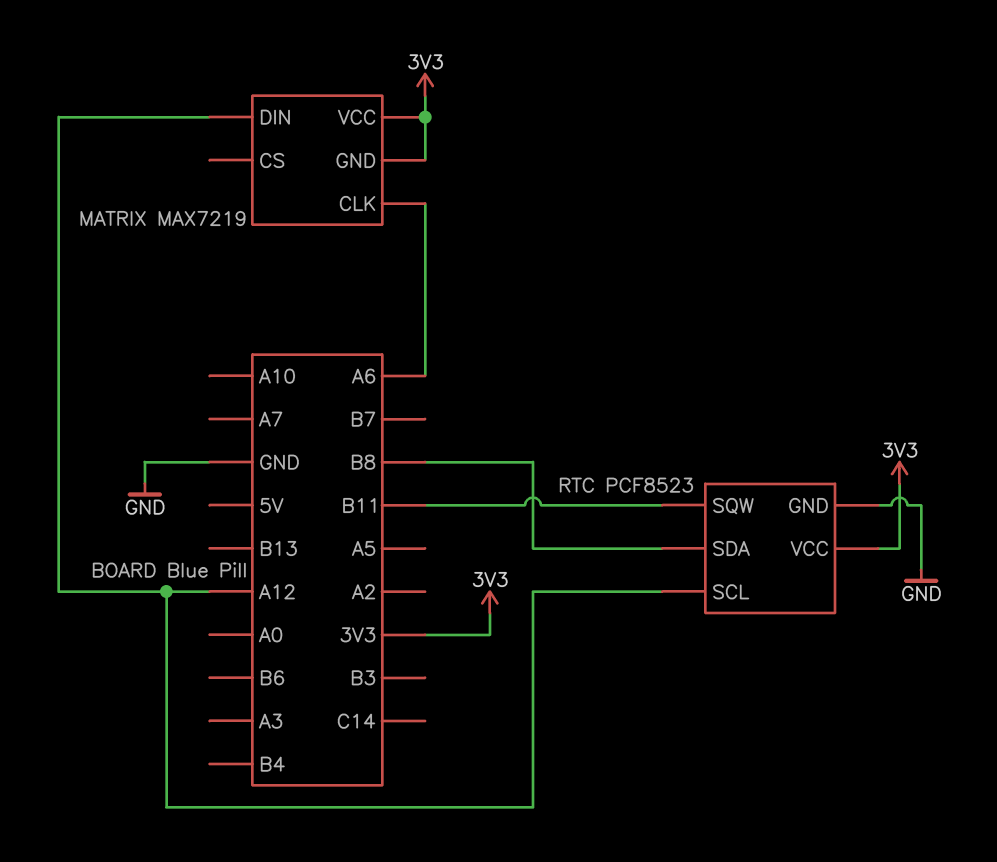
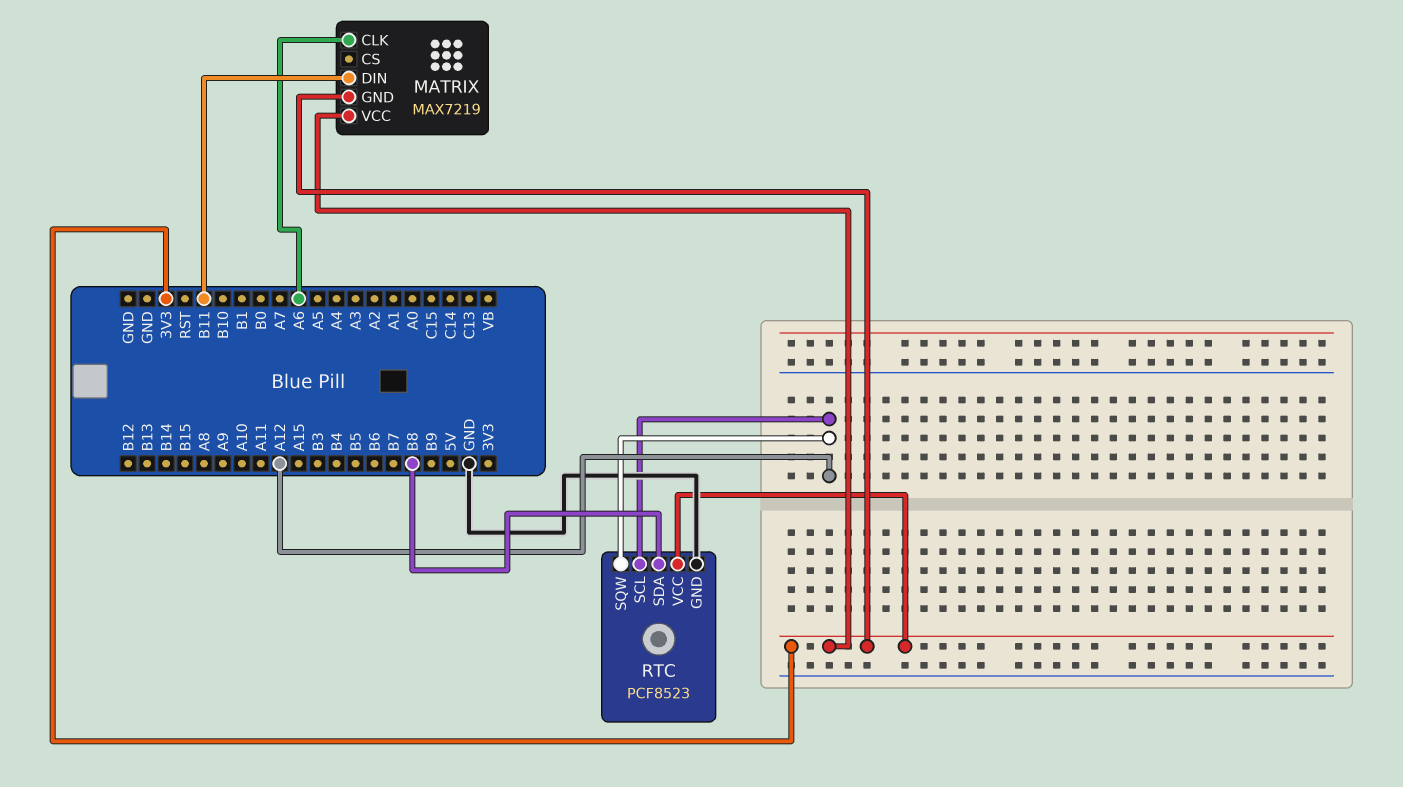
MATRIX pin DIN: A12 -> B11
RTC pin SQW: B11 -> A12

